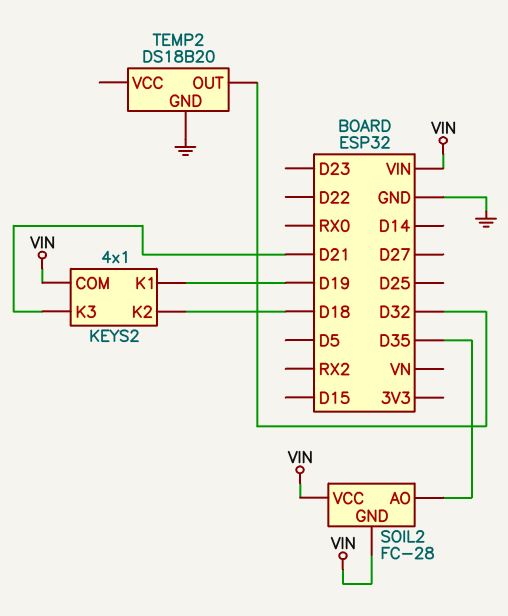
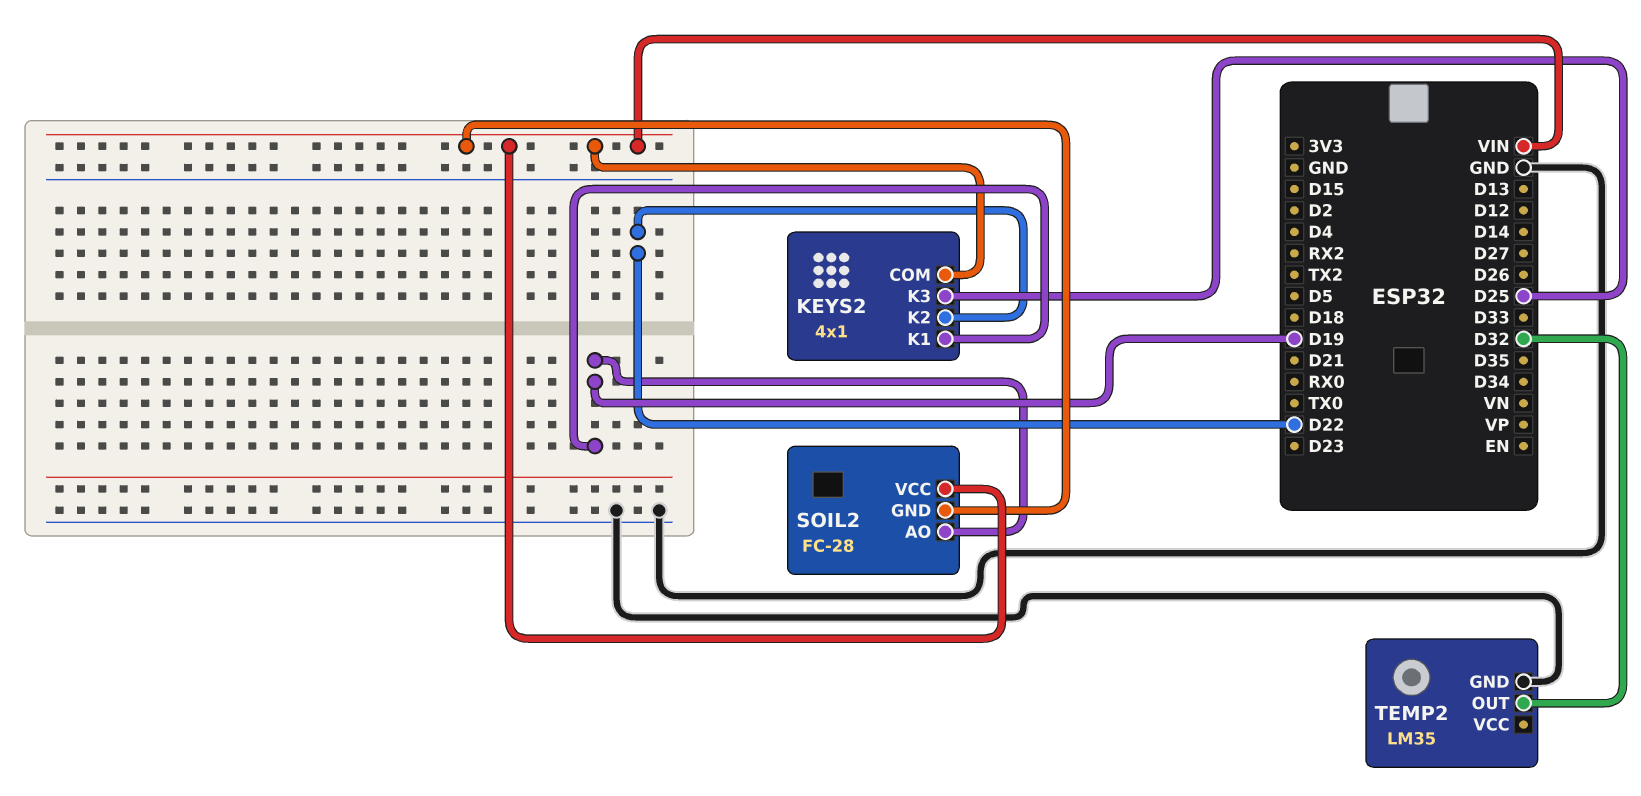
KEYS2 pin K2: D18 -> D22
KEYS2 pin K3: D21 -> D25
SOIL2 pin AO: D35 -> D19
TEMP2: DS18B20 -> LM35

